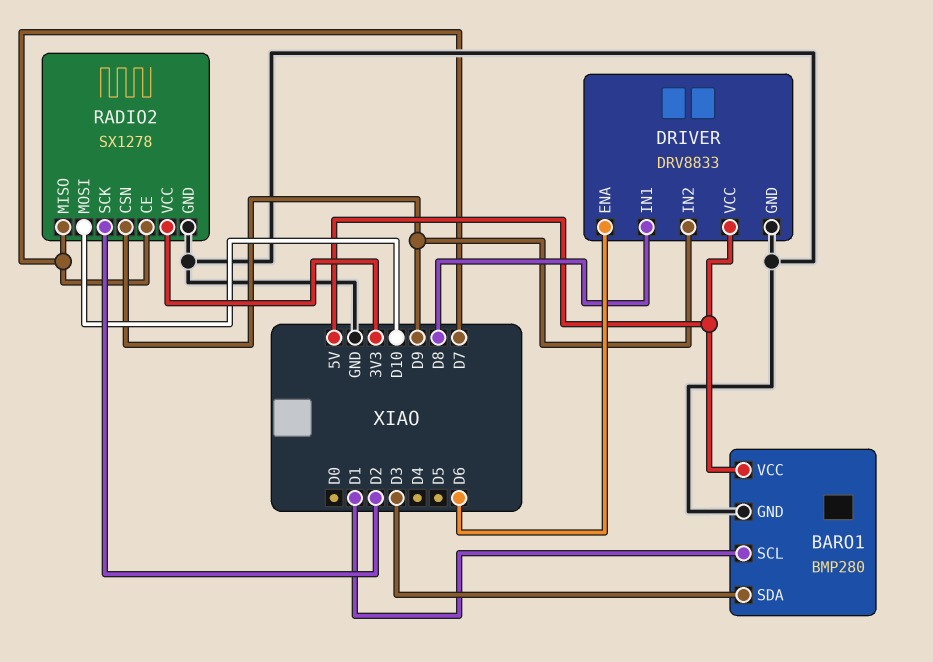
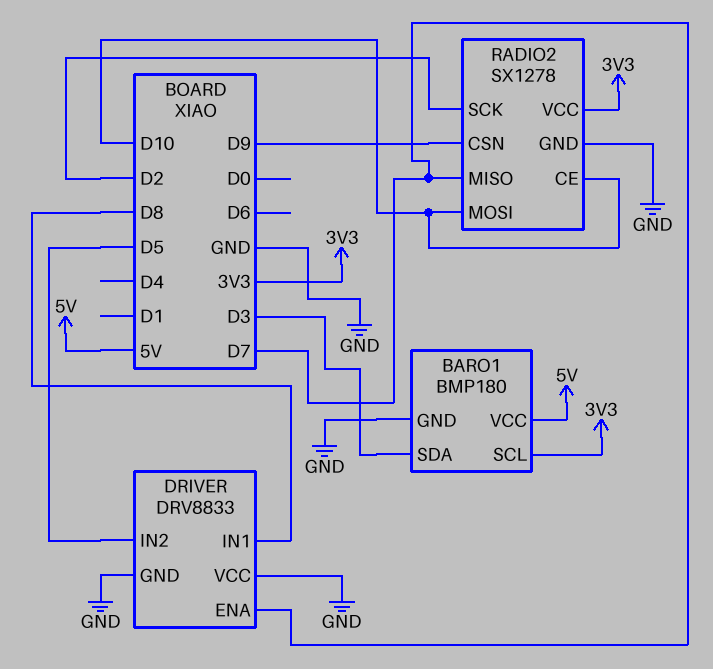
BARO1: BMP280 -> BMP180
BARO1 pin SCL: D1 -> 3V3
DRIVER pin ENA: D6 -> D7
DRIVER pin IN2: D9 -> D5
DRIVER pin VCC: 5V -> GND
RADIO2 pin CE: D7 -> D10

